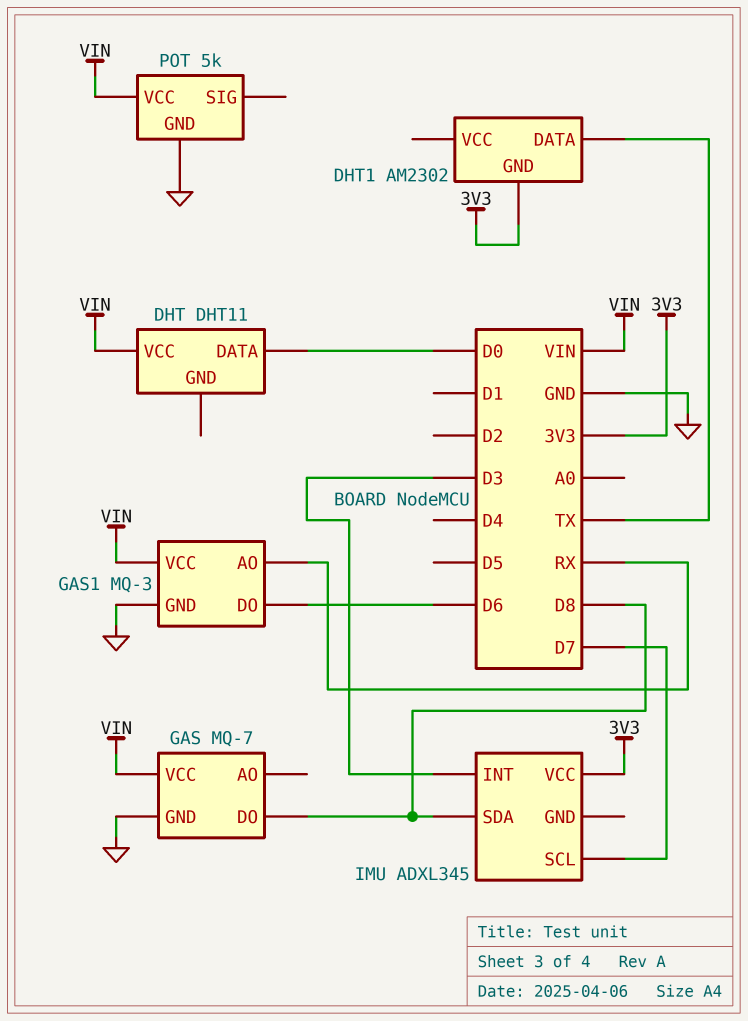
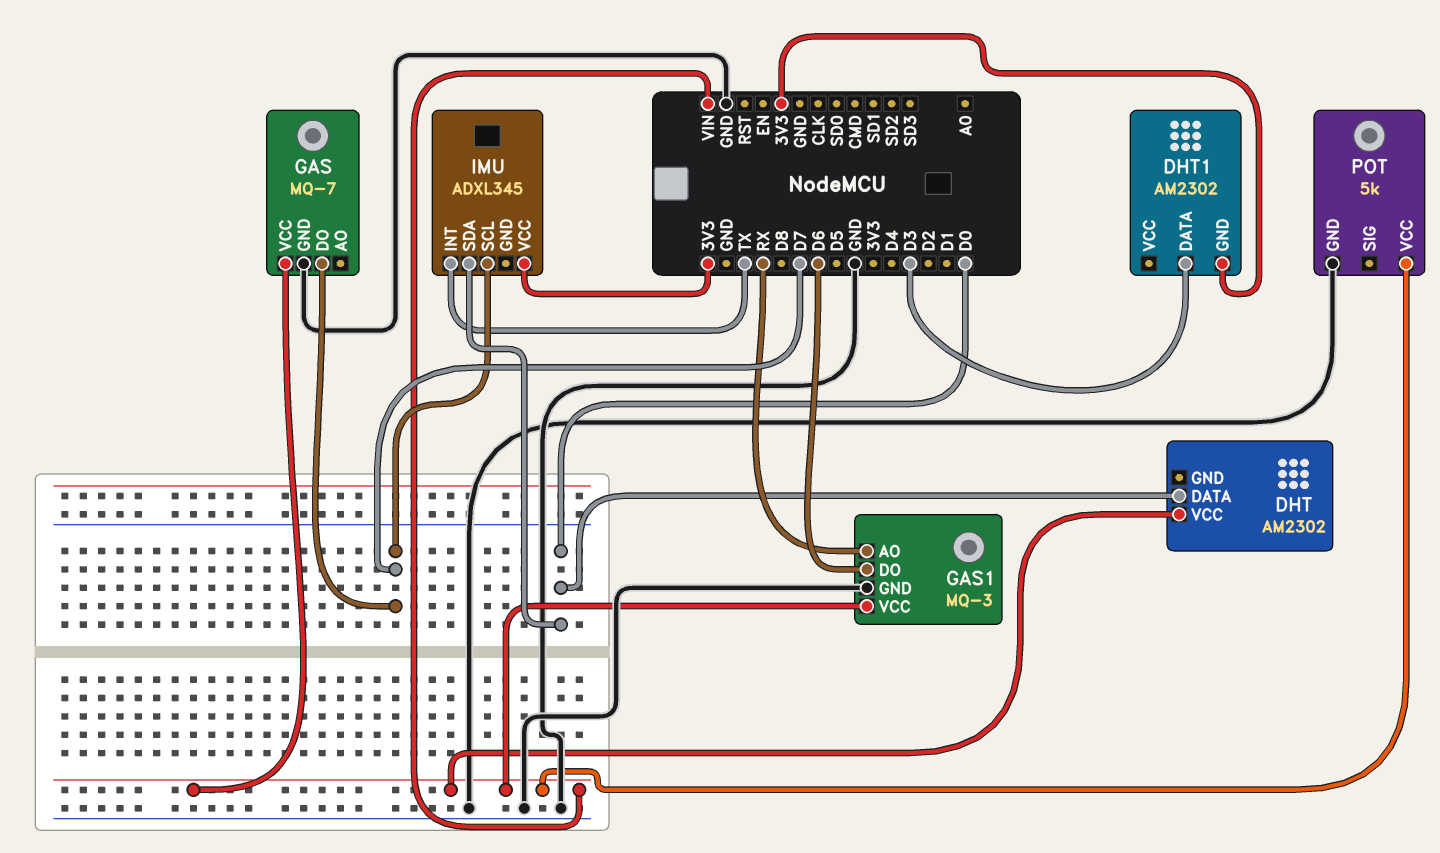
DHT: DHT11 -> AM2302
DHT1 pin DATA: TX -> D3
GAS pin DO: D8 -> D7
IMU pin INT: D3 -> TX
IMU pin SDA: D8 -> D0

